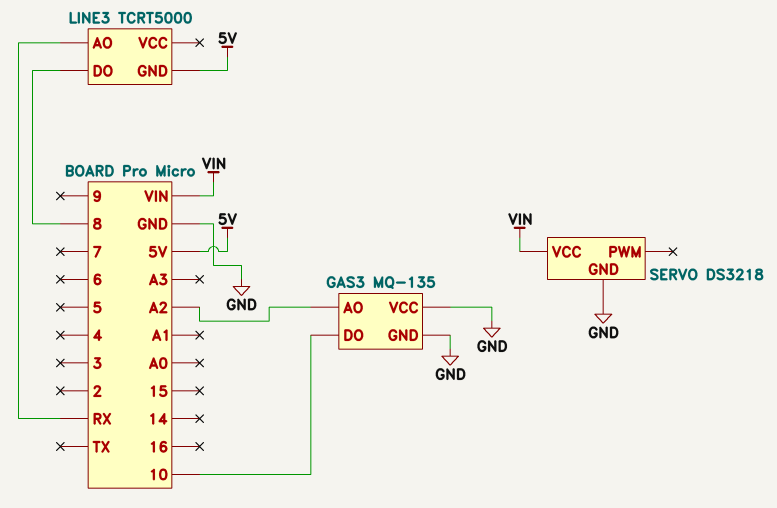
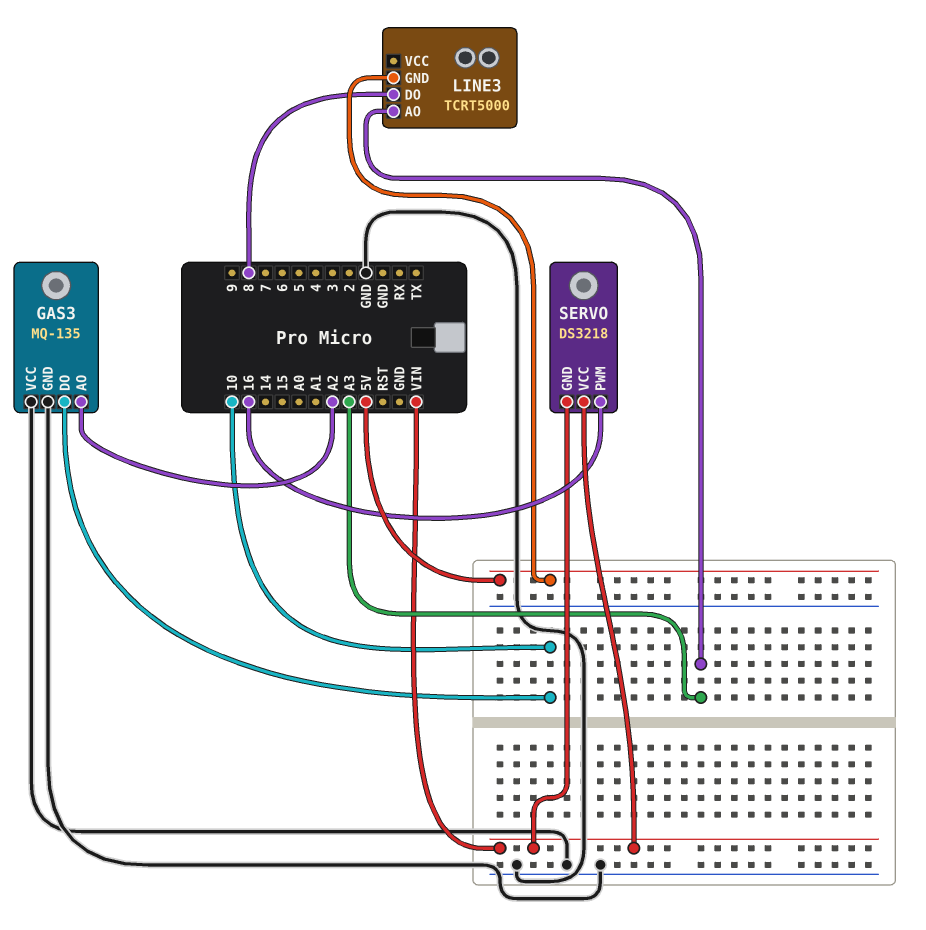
LINE3 pin AO: RX -> A3
SERVO pin GND: GND -> VIN
SERVO pin PWM: none -> 16

